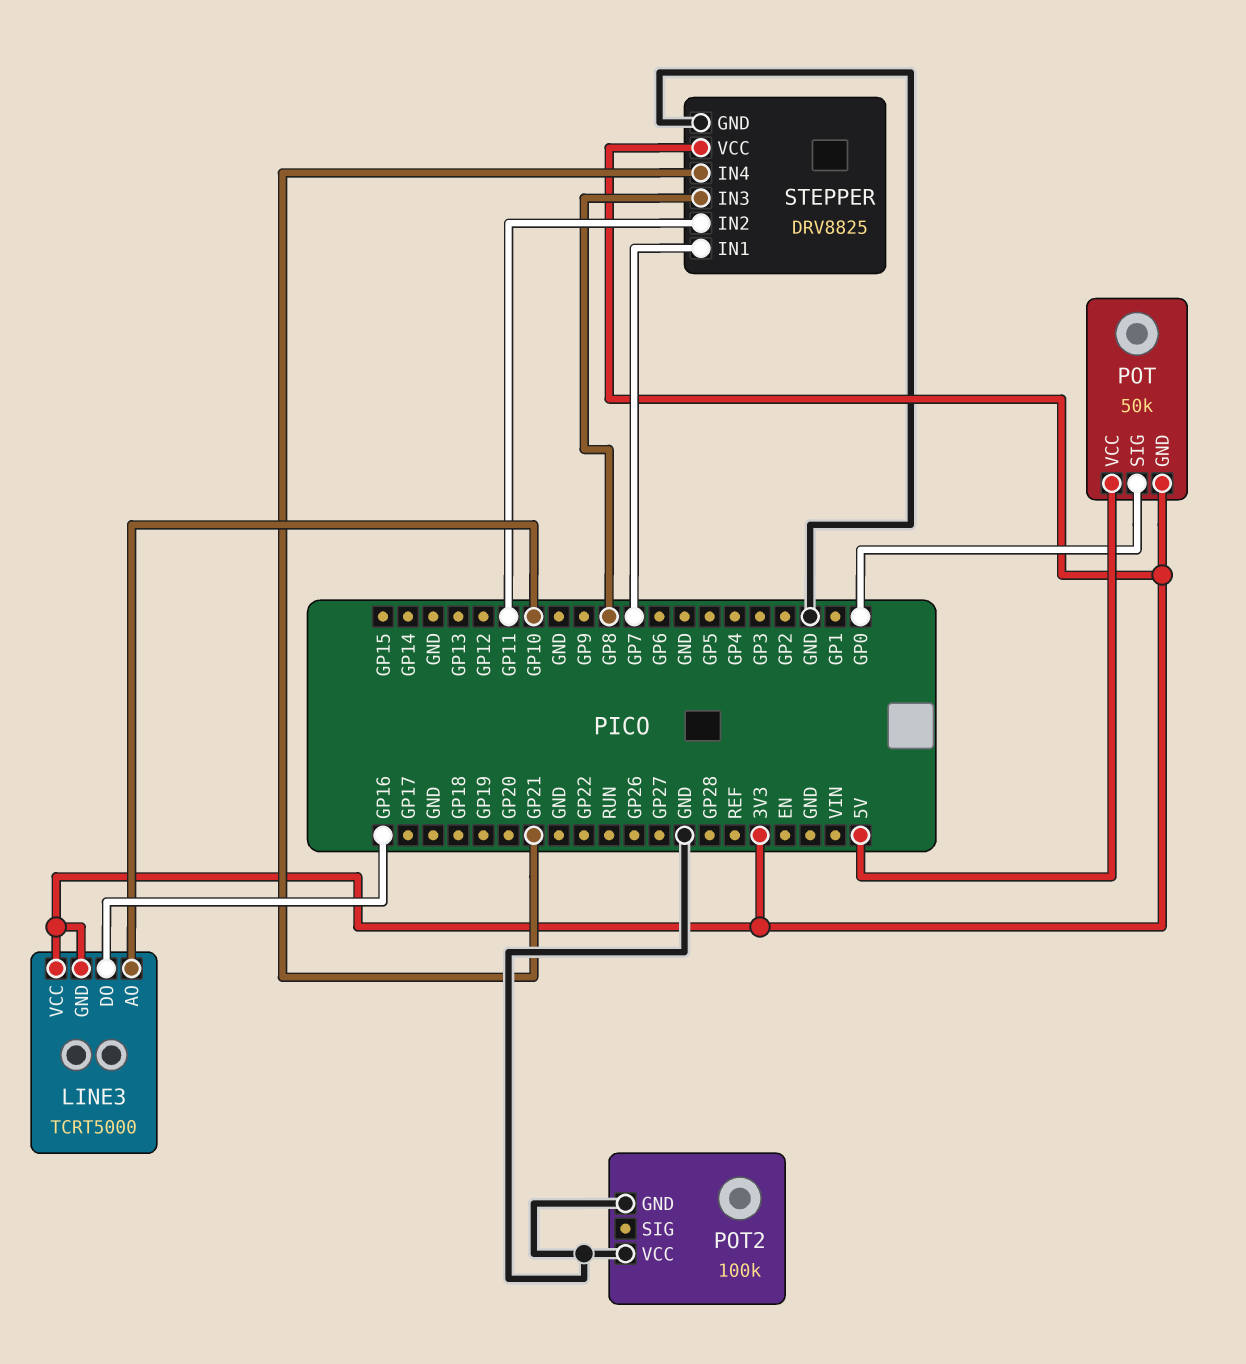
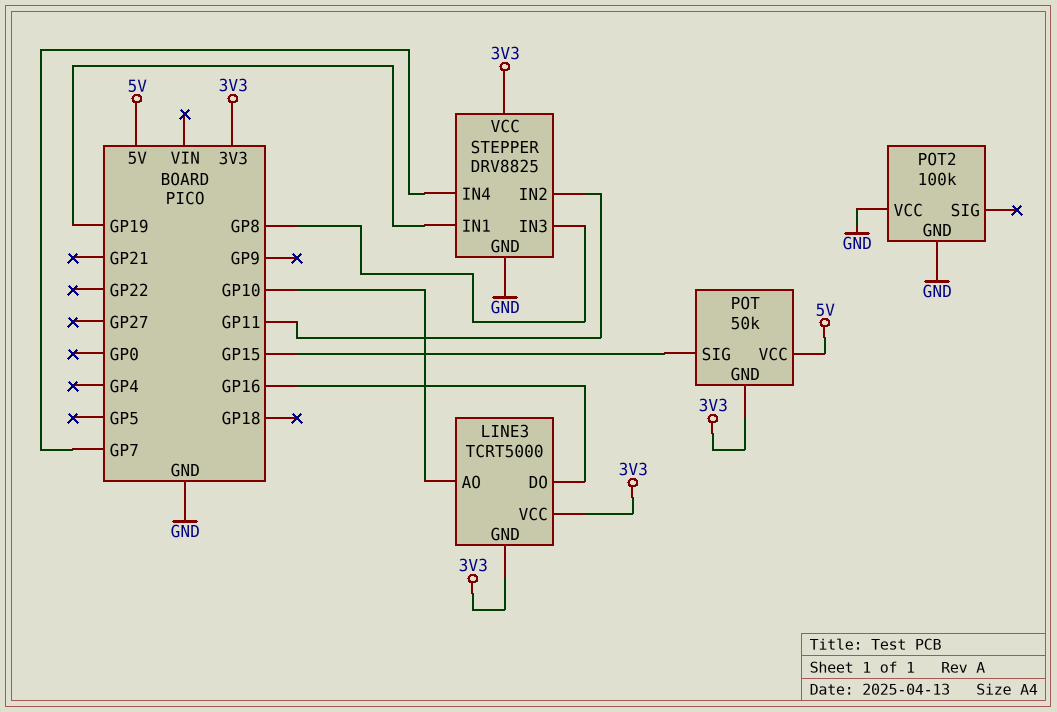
POT pin SIG: GP0 -> GP15
STEPPER pin IN1: GP7 -> GP19
STEPPER pin IN4: GP21 -> GP7

